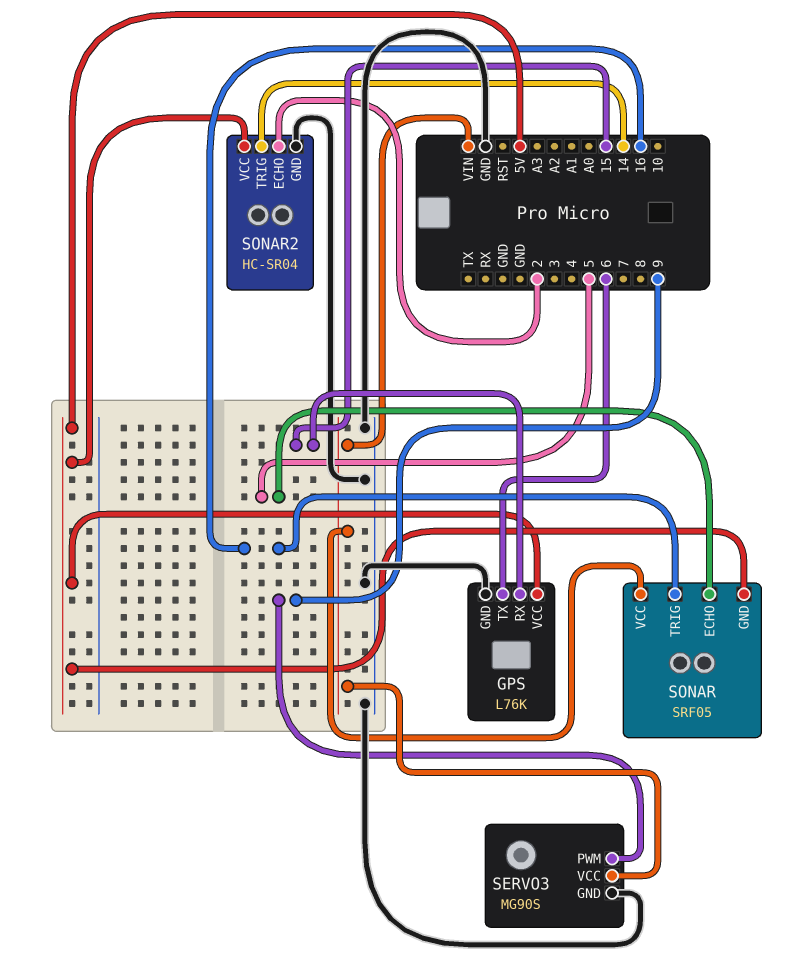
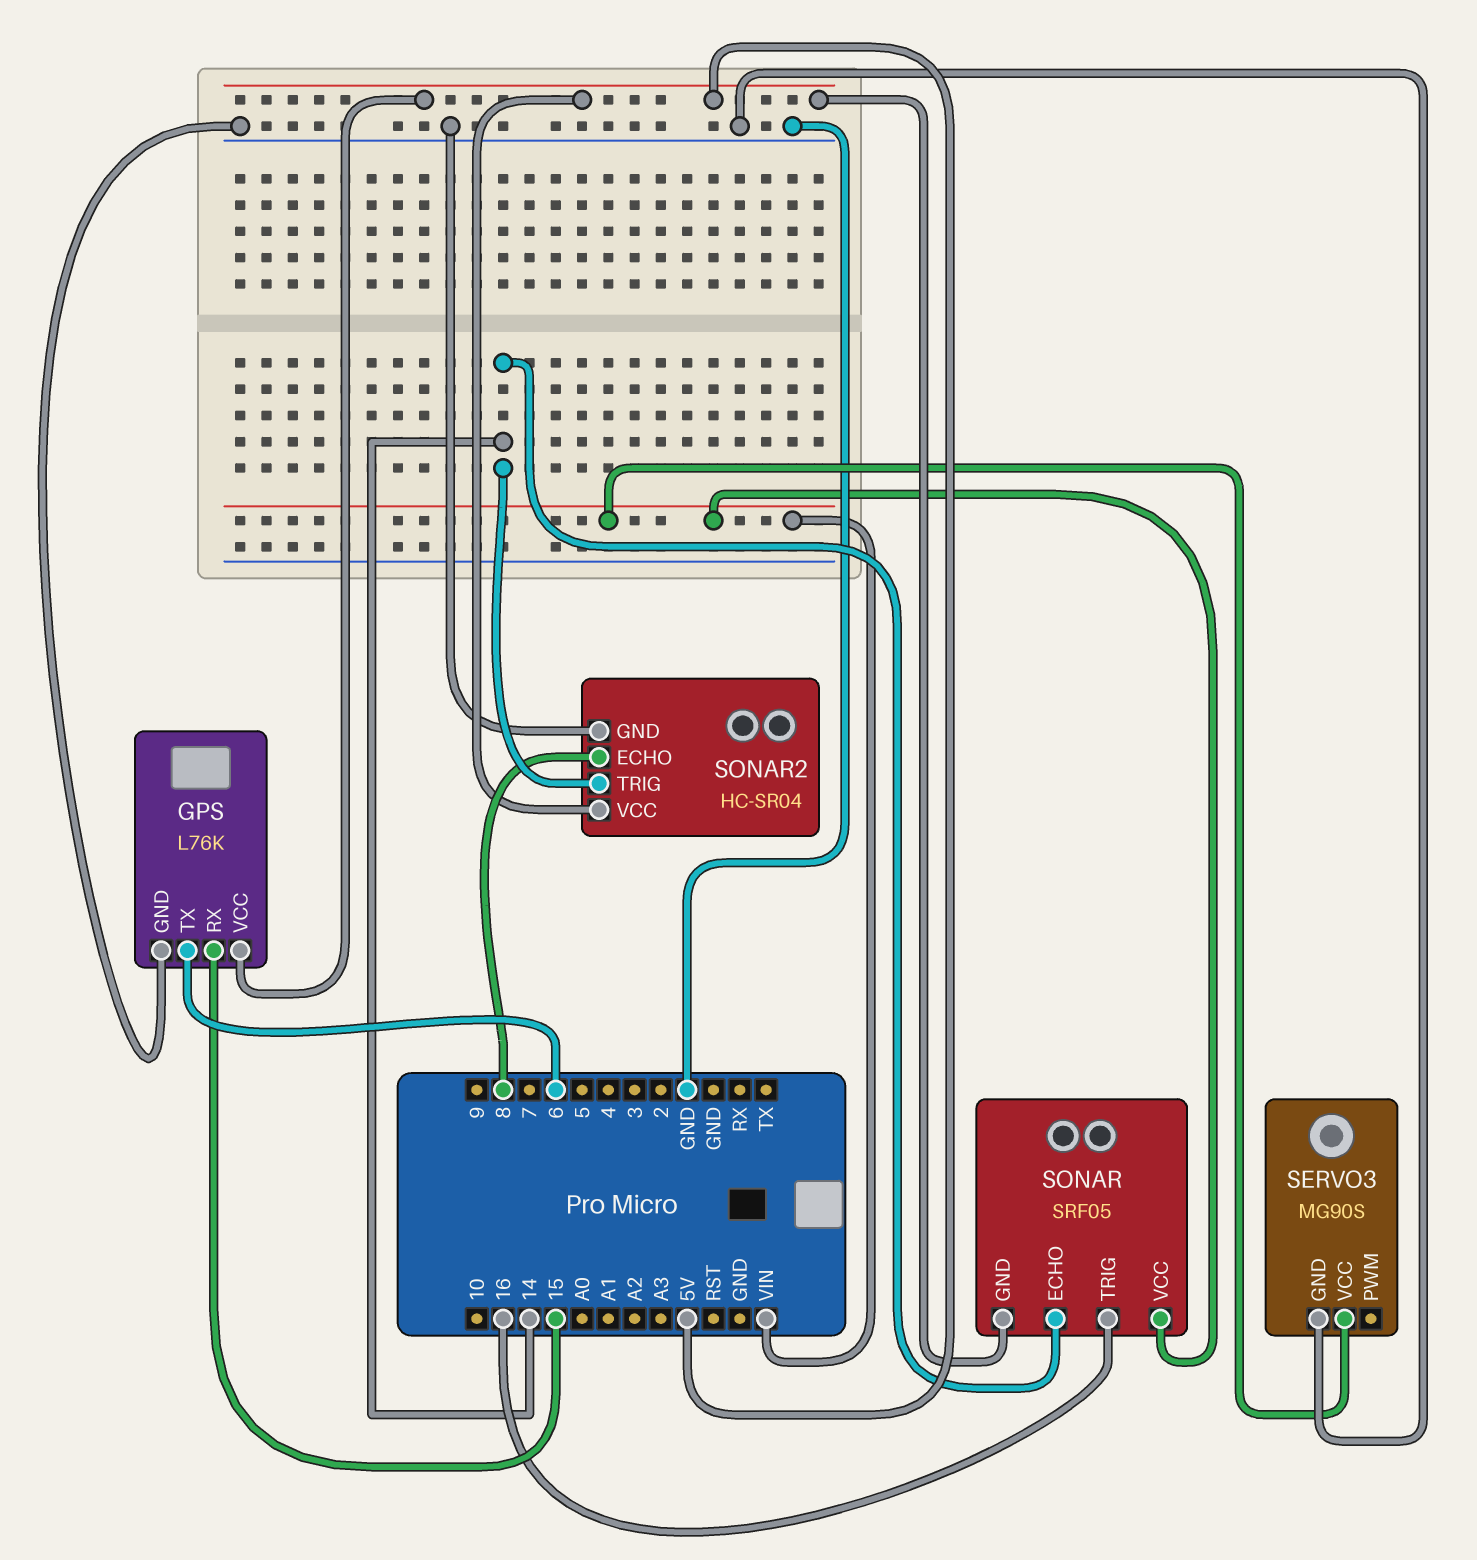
SERVO3 pin PWM: 9 -> none
SONAR pin ECHO: 5 -> 14
SONAR2 pin ECHO: 2 -> 8

